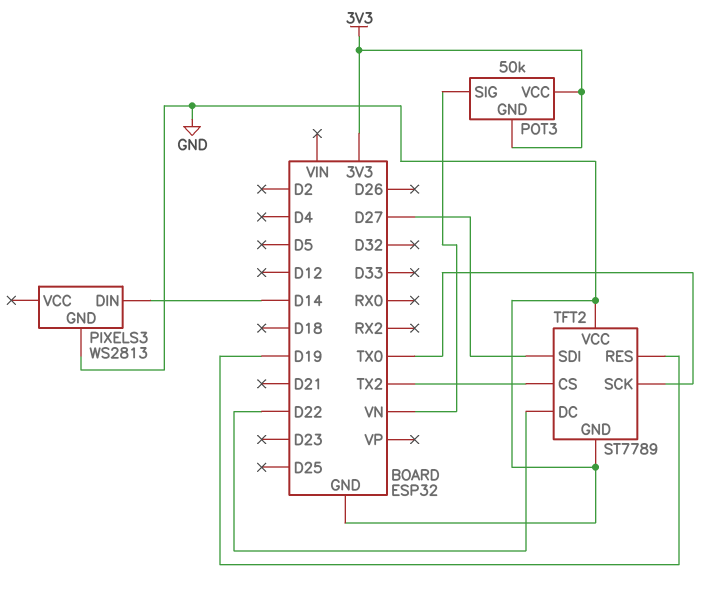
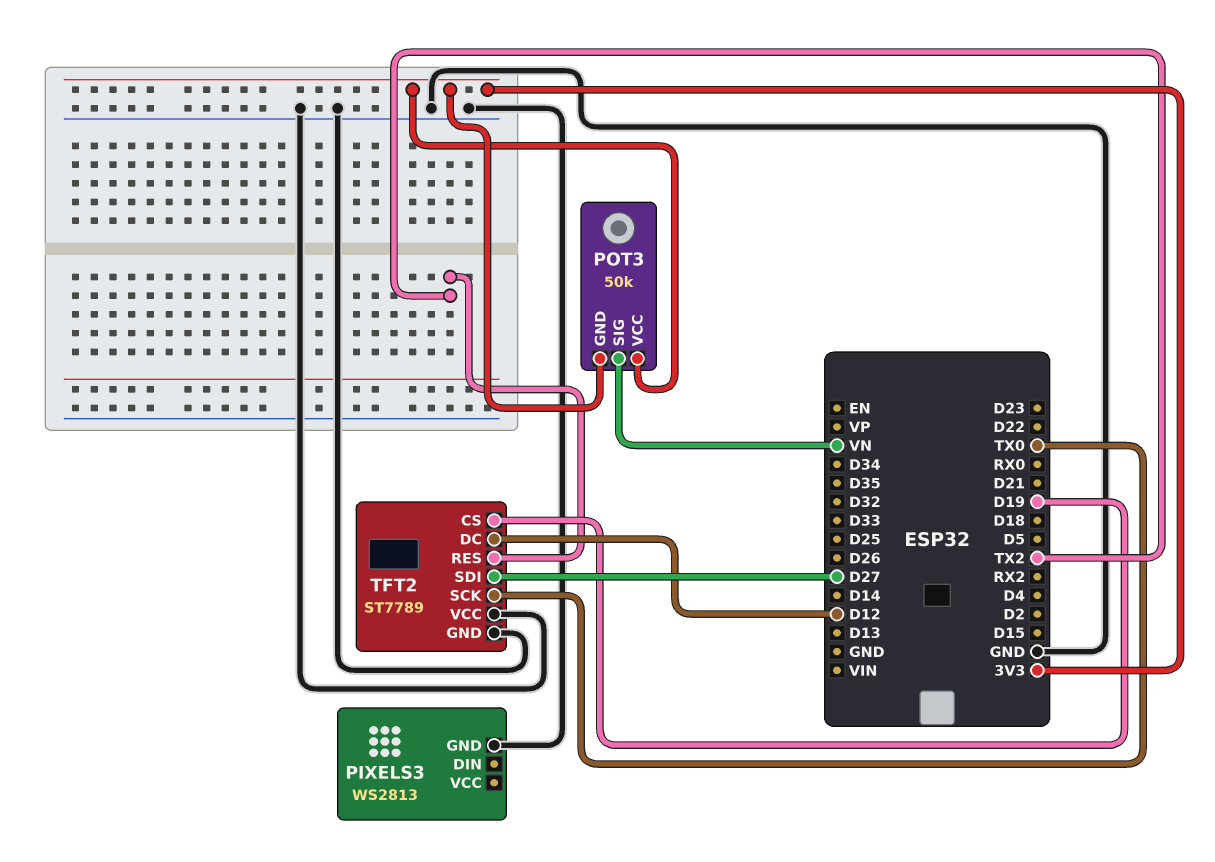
PIXELS3 pin DIN: D14 -> none
TFT2 pin CS: TX2 -> D19
TFT2 pin DC: D22 -> D12
TFT2 pin RES: D19 -> TX2

